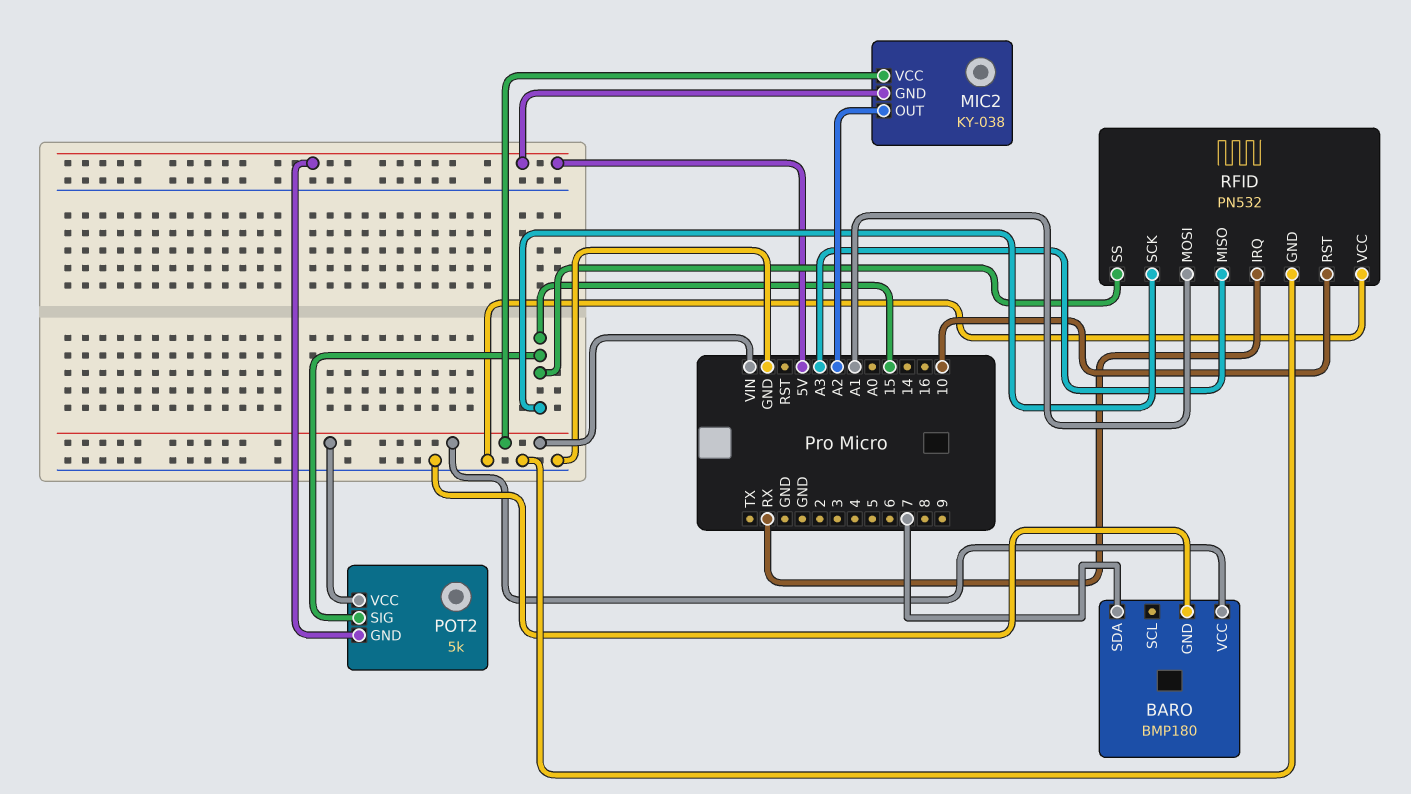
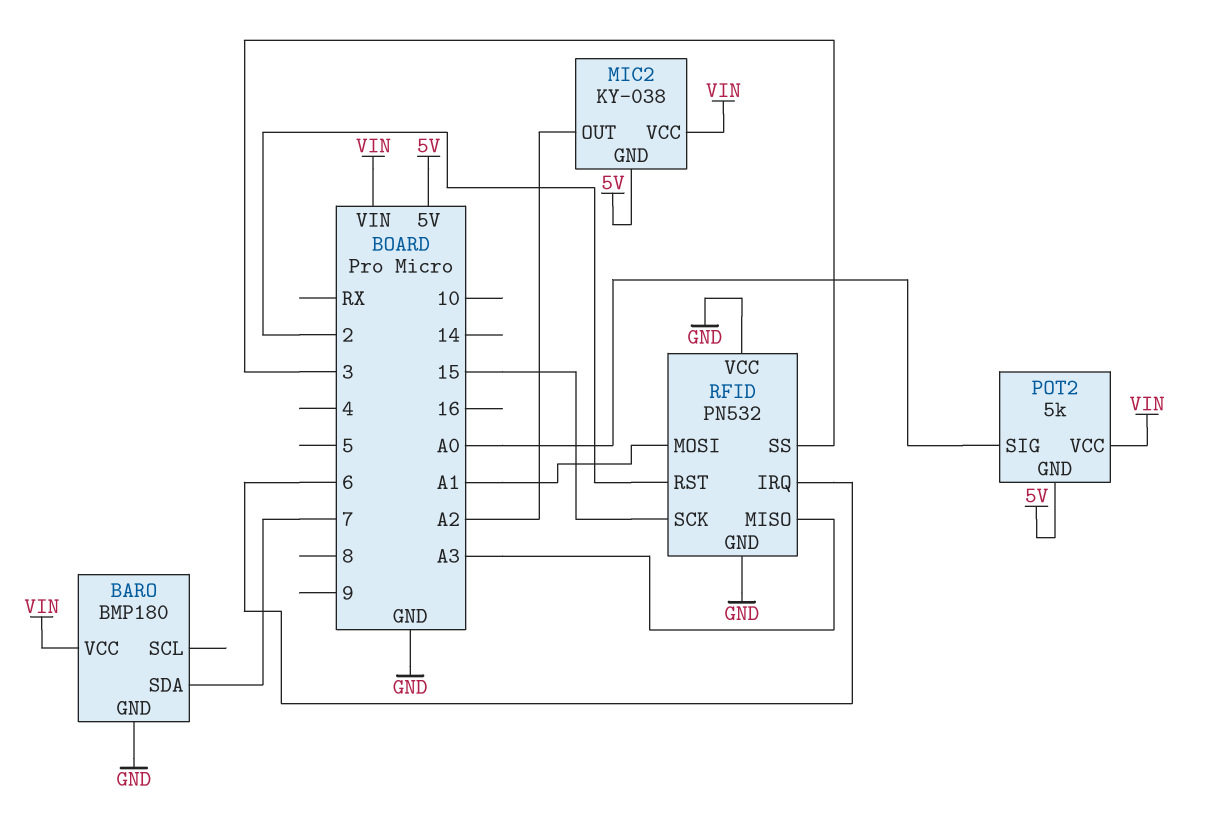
POT2 pin SIG: 15 -> A0
RFID pin IRQ: RX -> 6
RFID pin RST: 10 -> 2
RFID pin SS: 15 -> 3

